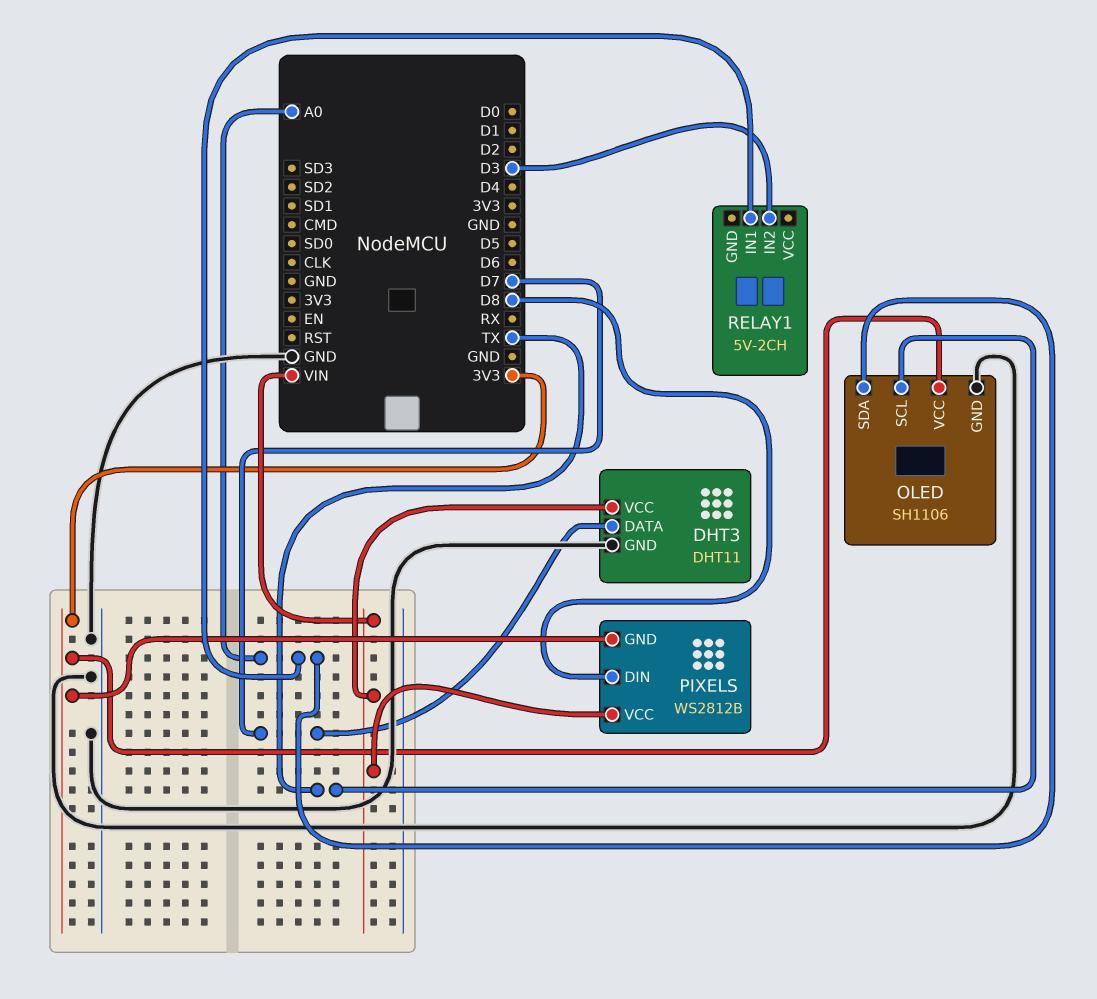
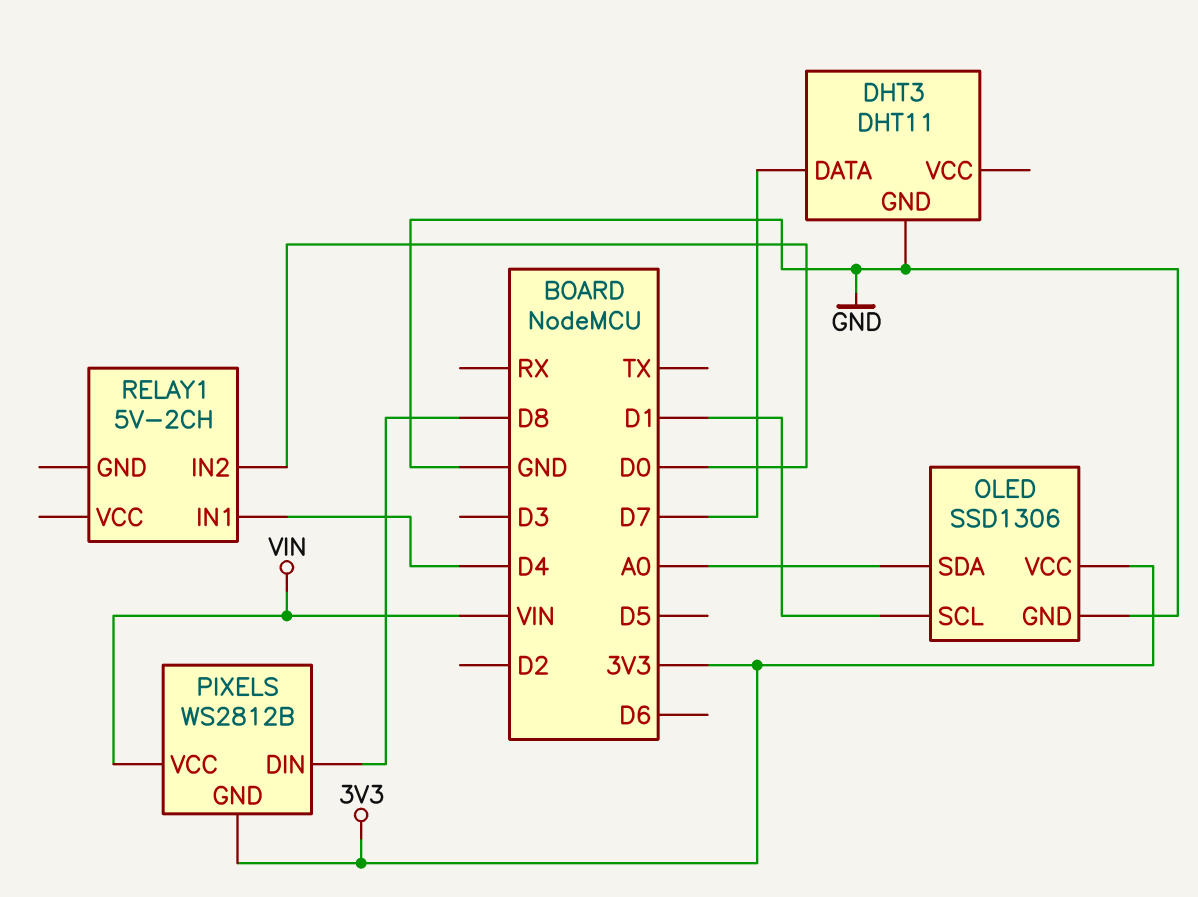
DHT3 pin VCC: VIN -> none
OLED: SH1106 -> SSD1306
OLED pin SCL: TX -> D1
RELAY1 pin IN1: A0 -> D4
RELAY1 pin IN2: D3 -> D0

